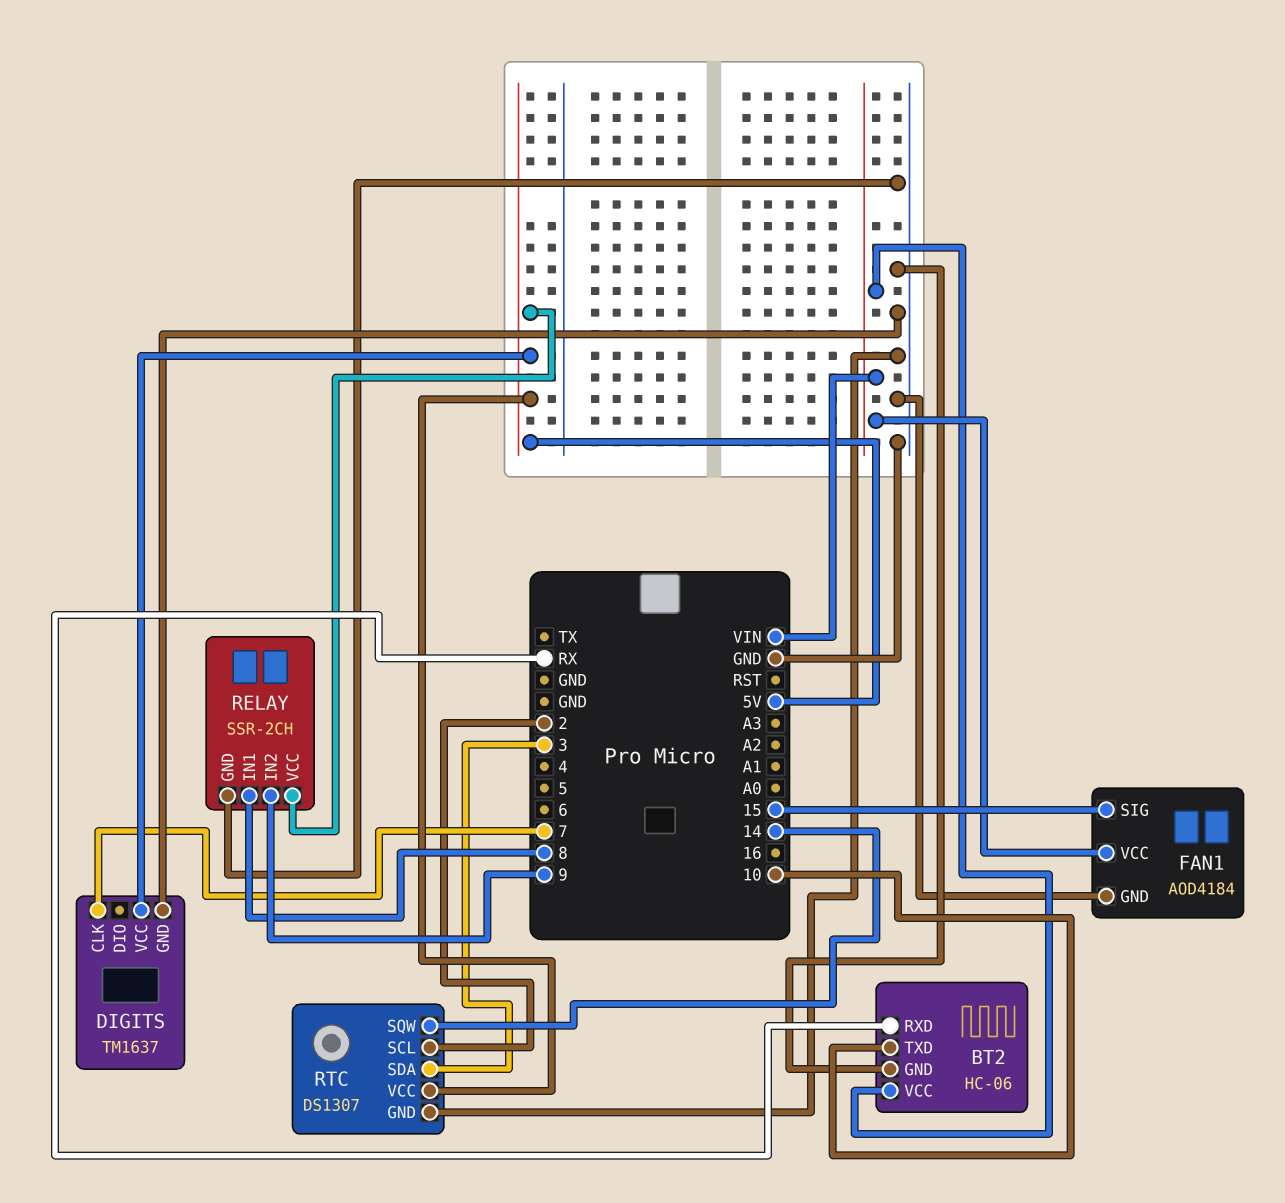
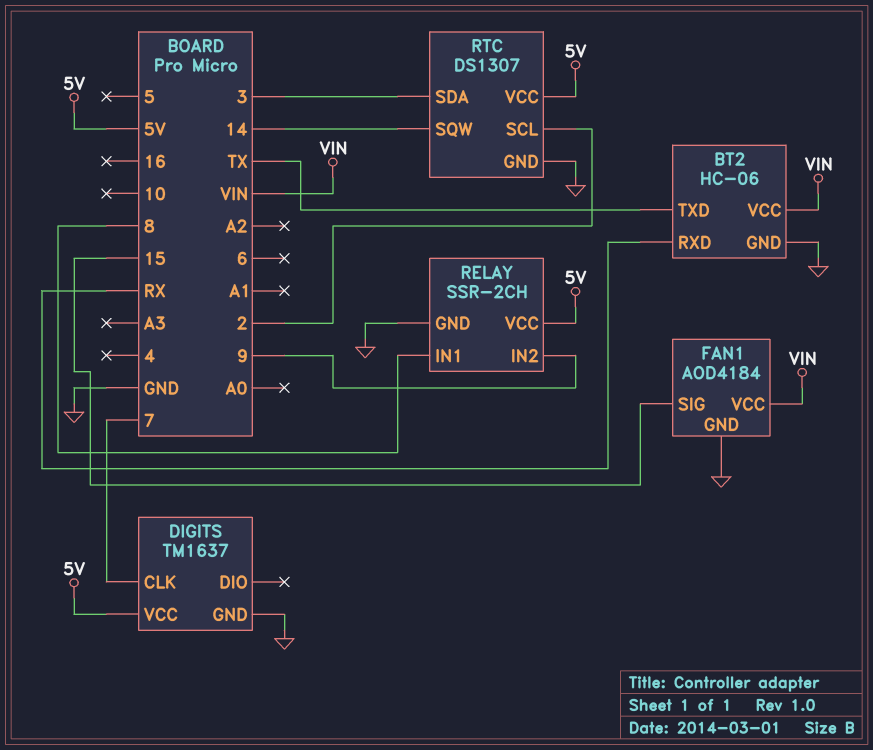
BT2 pin TXD: 10 -> TX

